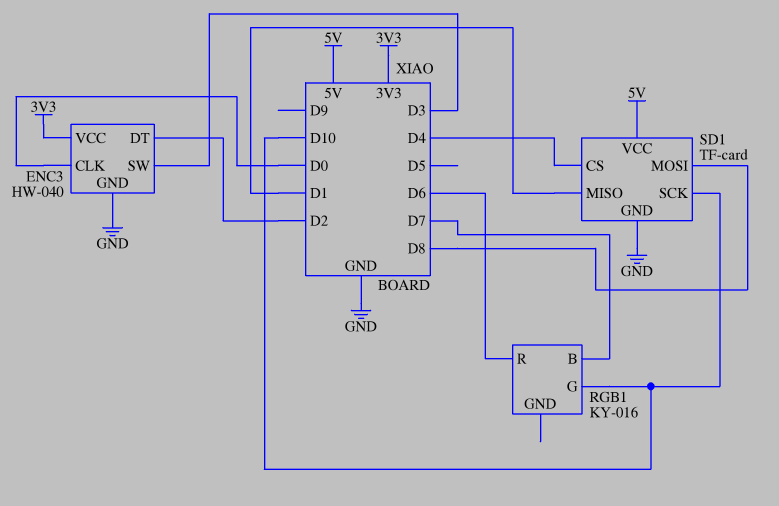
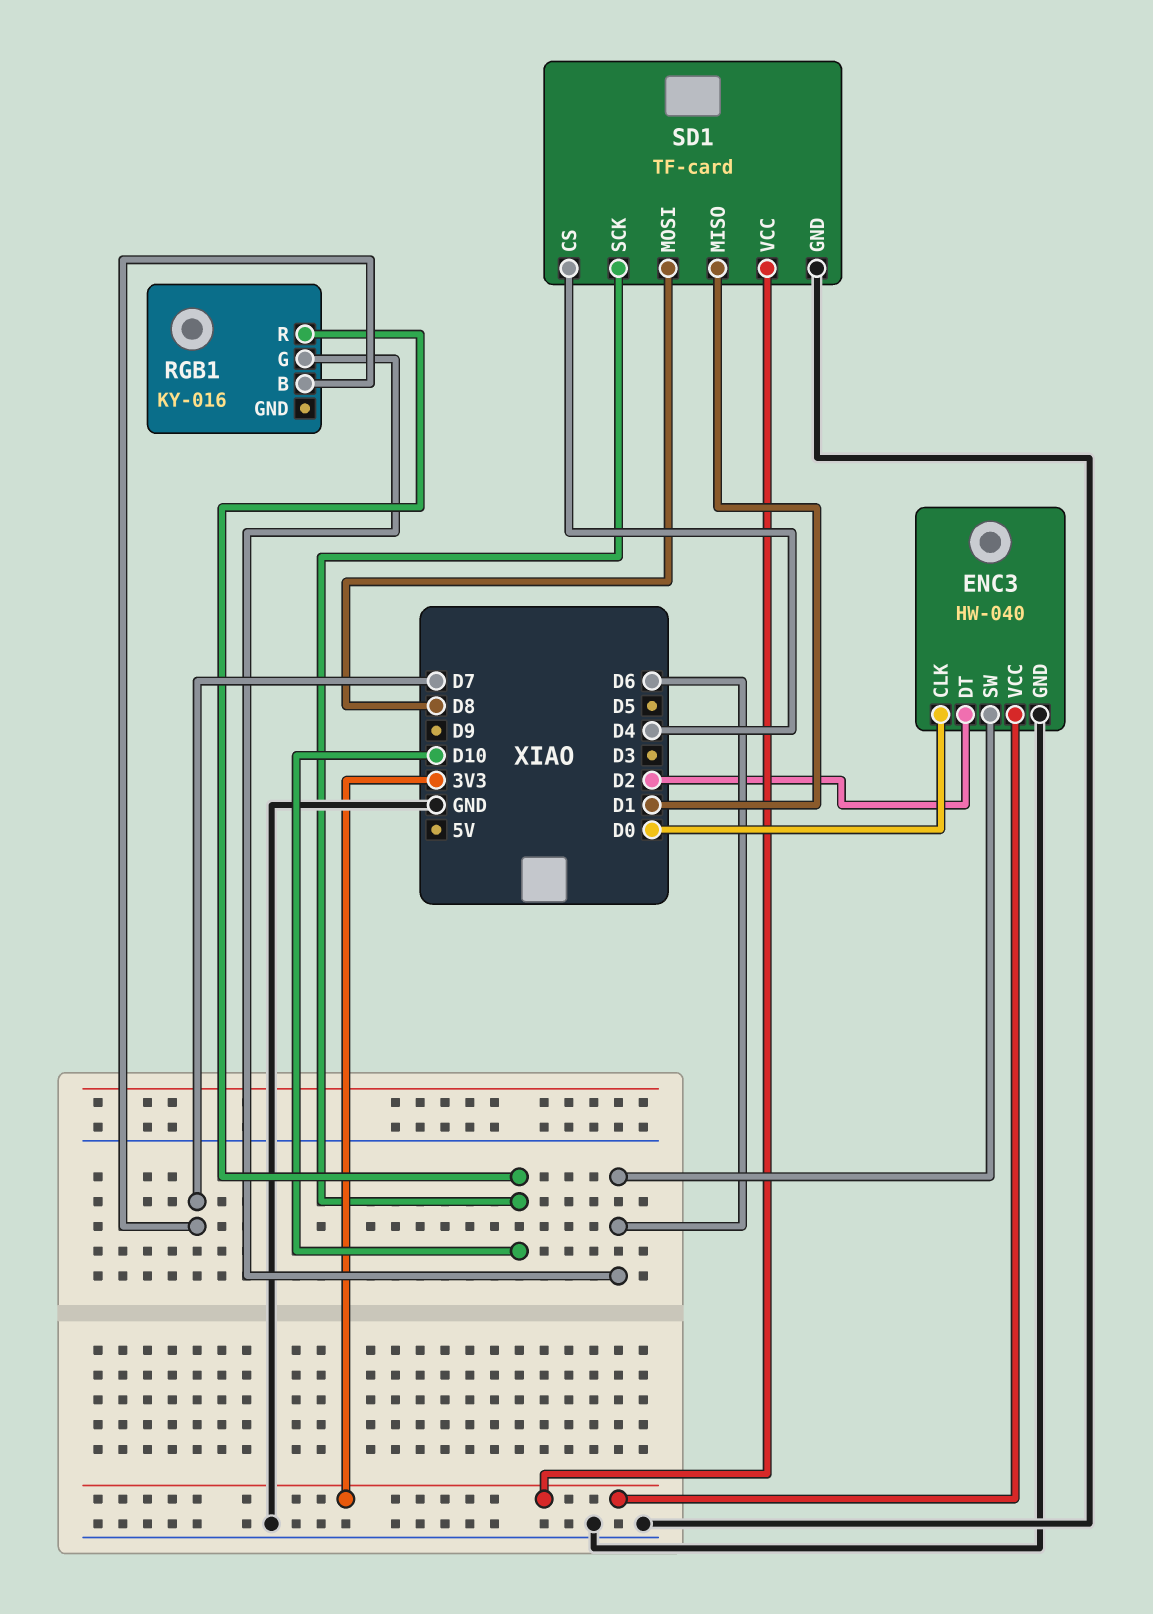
ENC3 pin SW: D3 -> D6
RGB1 pin G: D10 -> D6
RGB1 pin R: D6 -> D10
SD1 pin VCC: 5V -> 3V3

